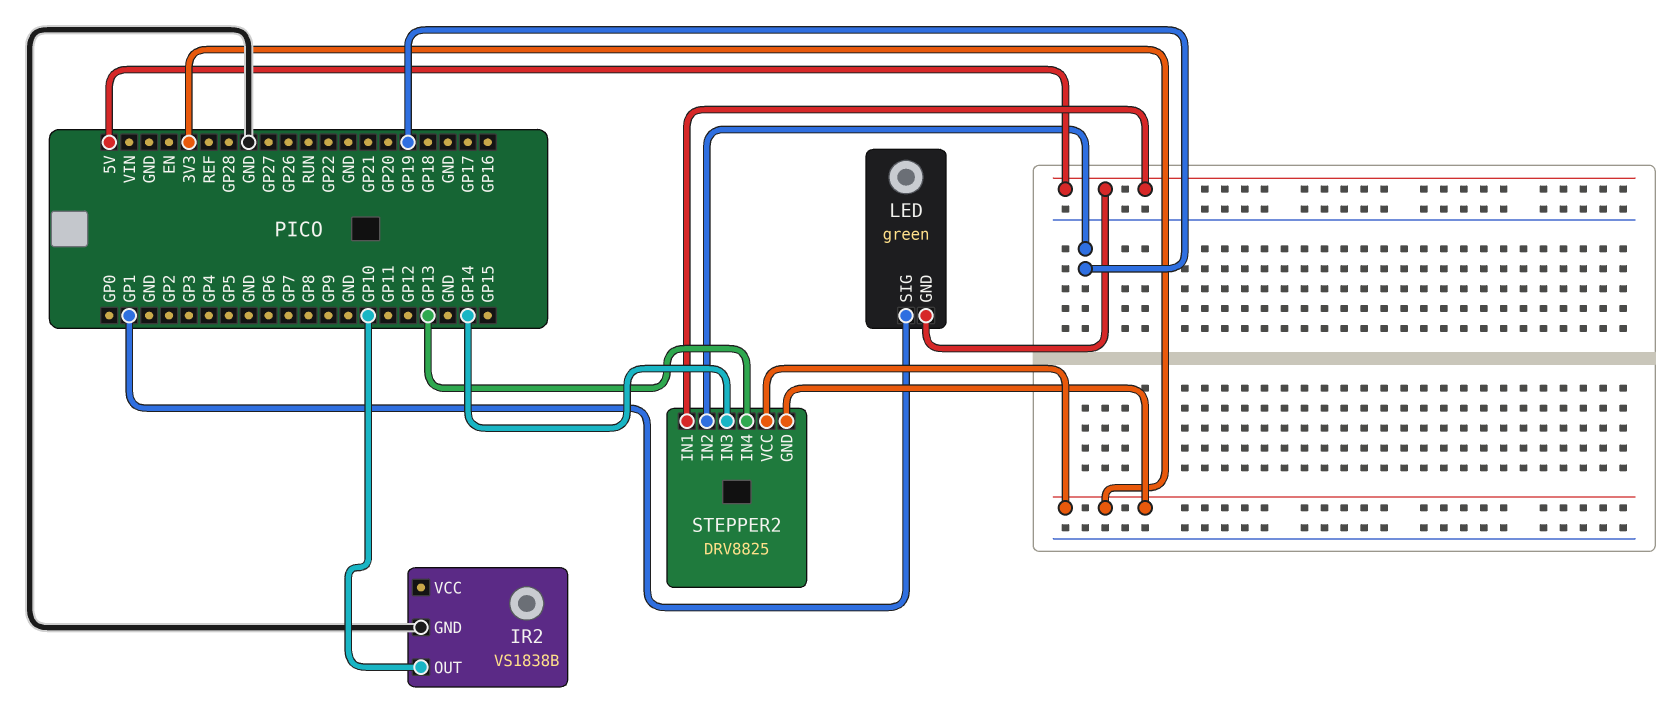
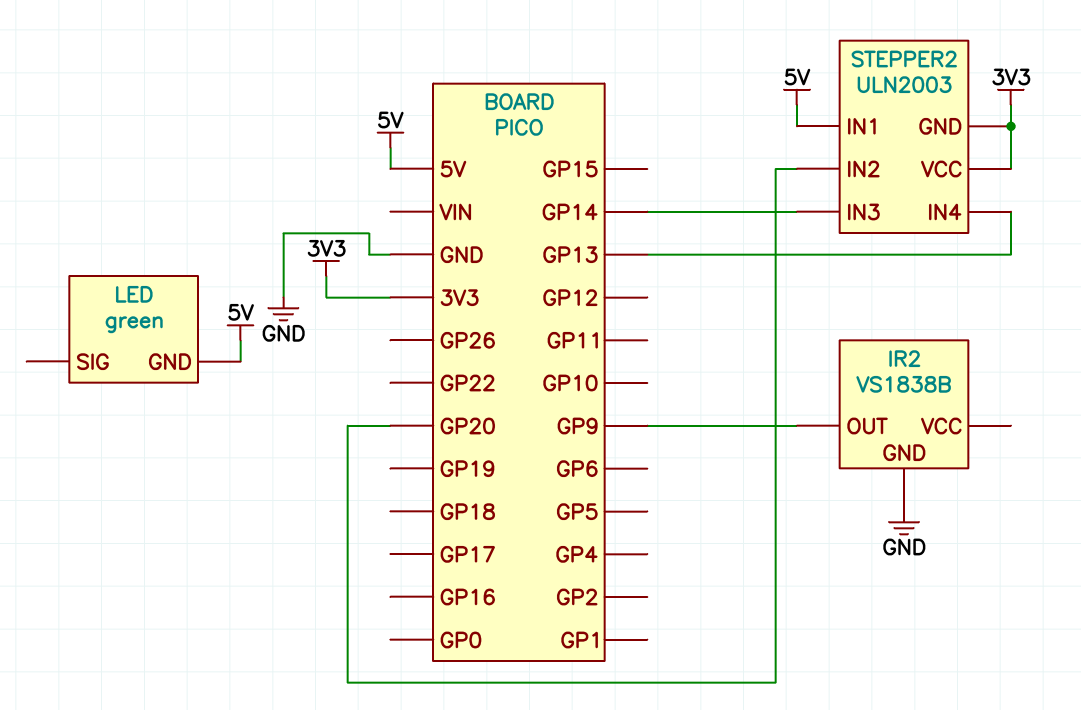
IR2 pin OUT: GP10 -> GP9
LED pin SIG: GP1 -> none
STEPPER2: DRV8825 -> ULN2003
STEPPER2 pin IN2: GP19 -> GP20

